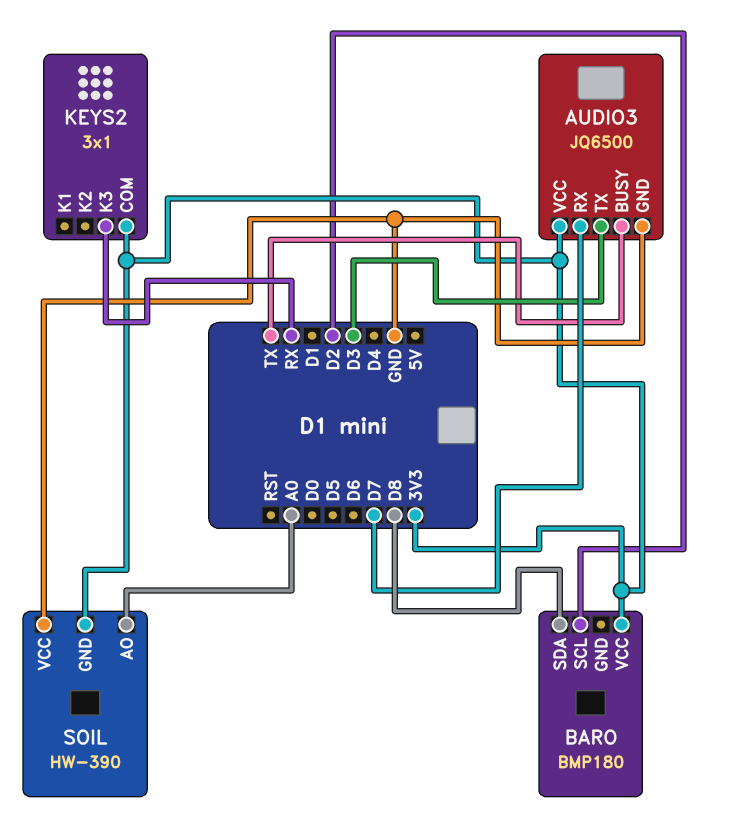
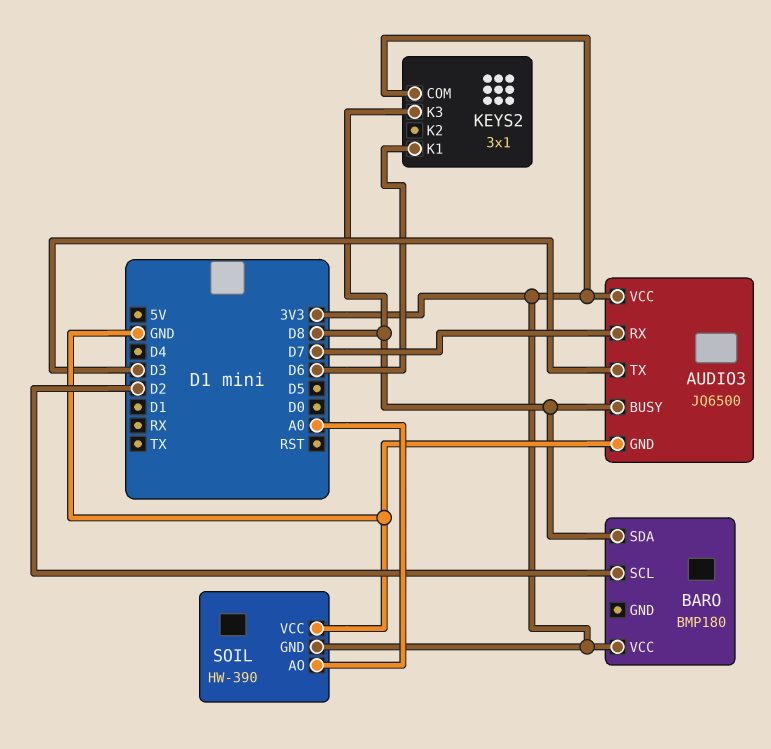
AUDIO3 pin BUSY: TX -> D8
KEYS2 pin K1: none -> D6
KEYS2 pin K3: RX -> D8

